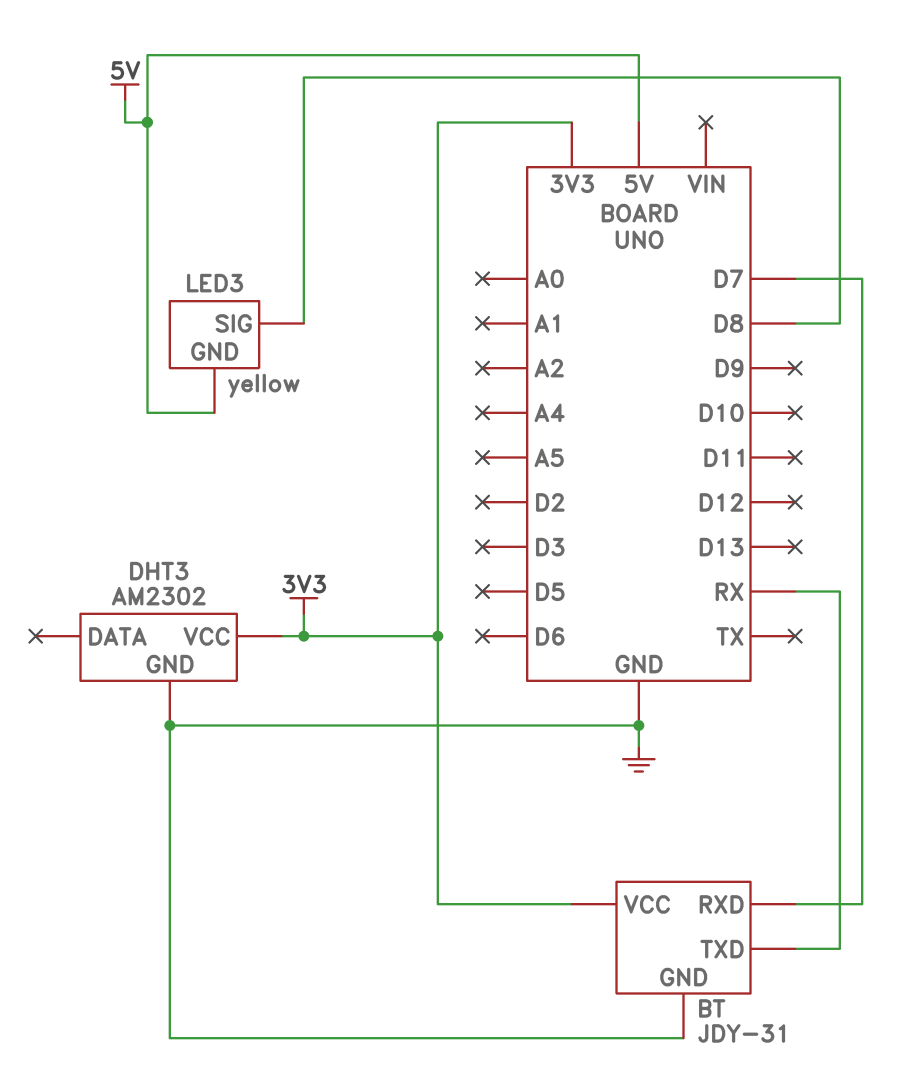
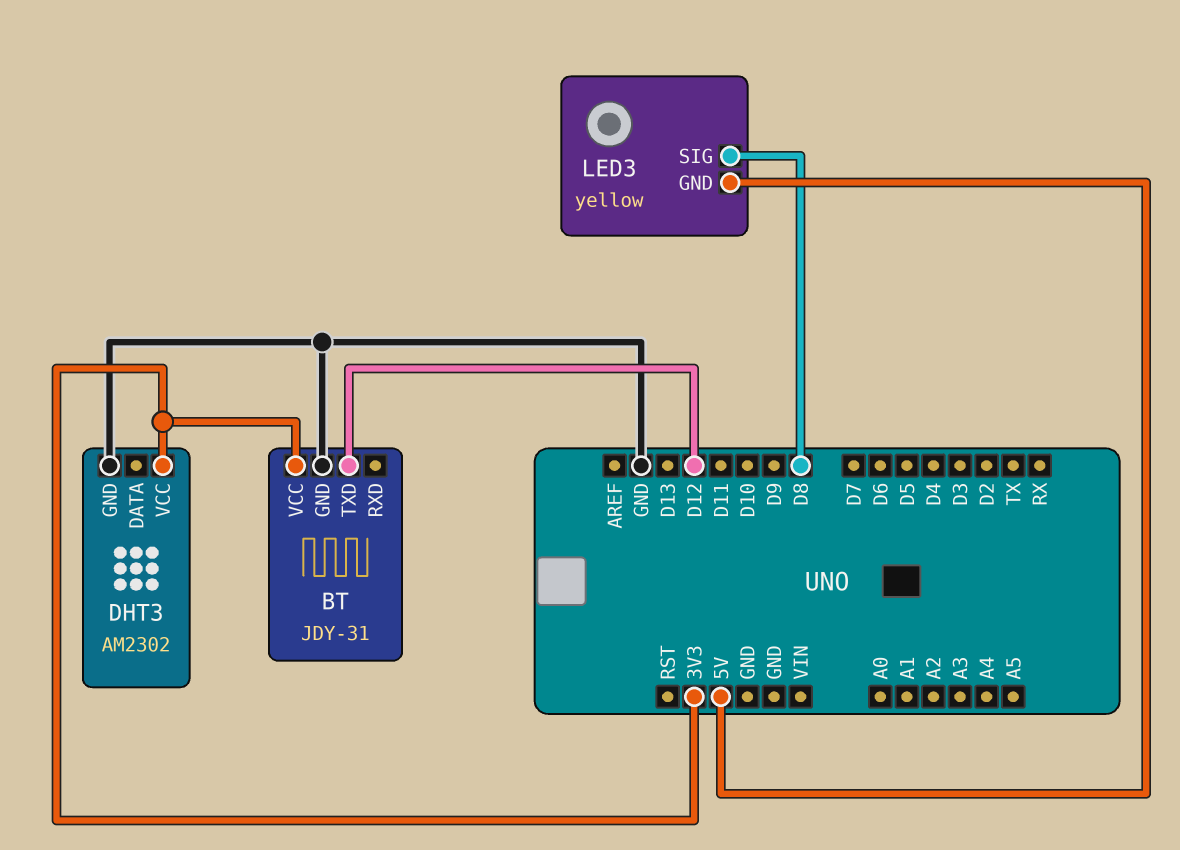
BT pin RXD: D7 -> none
BT pin TXD: RX -> D12

